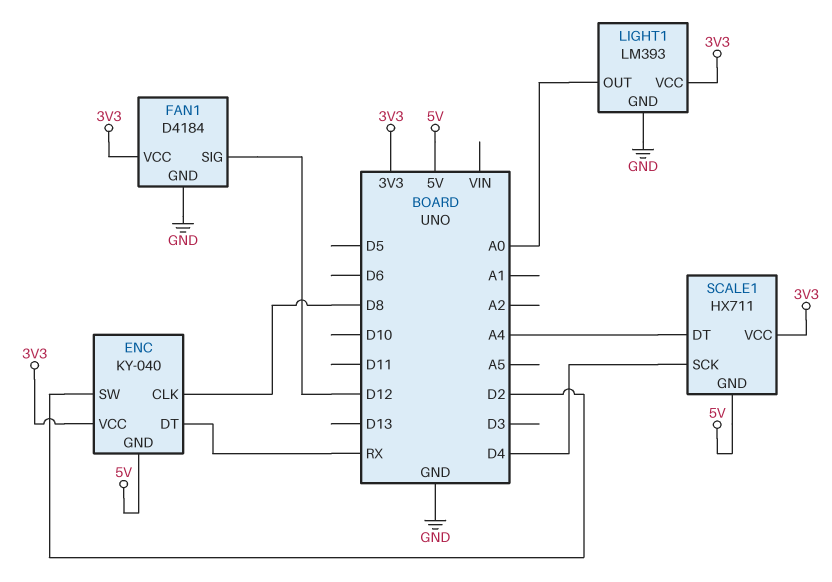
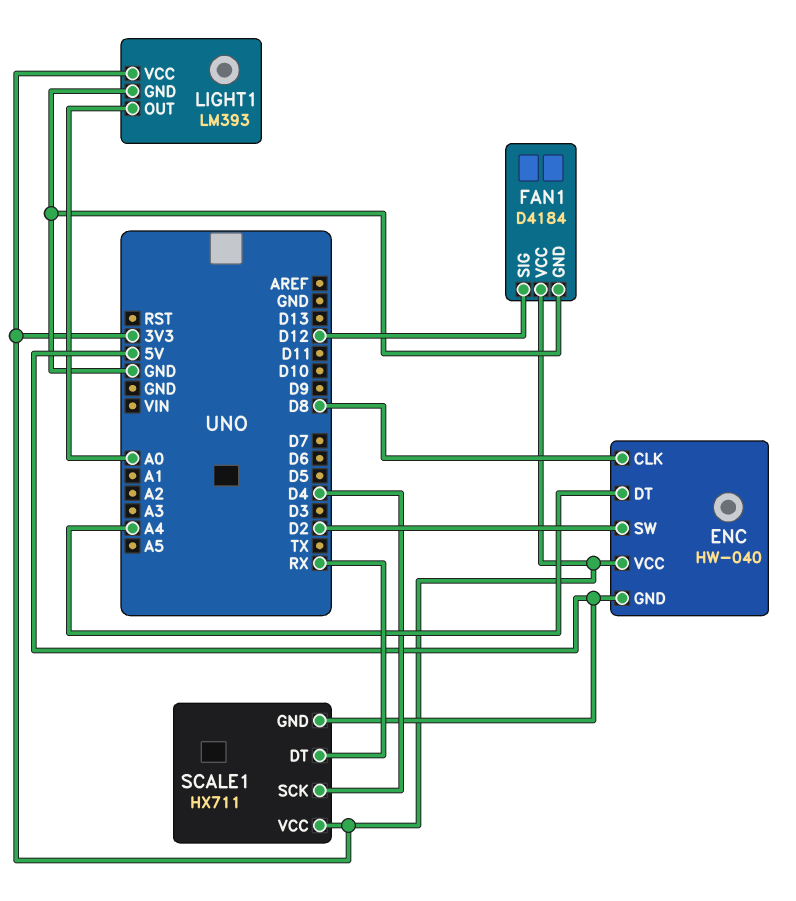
ENC: KY-040 -> HW-040
ENC pin DT: RX -> A4
SCALE1 pin DT: A4 -> RX

